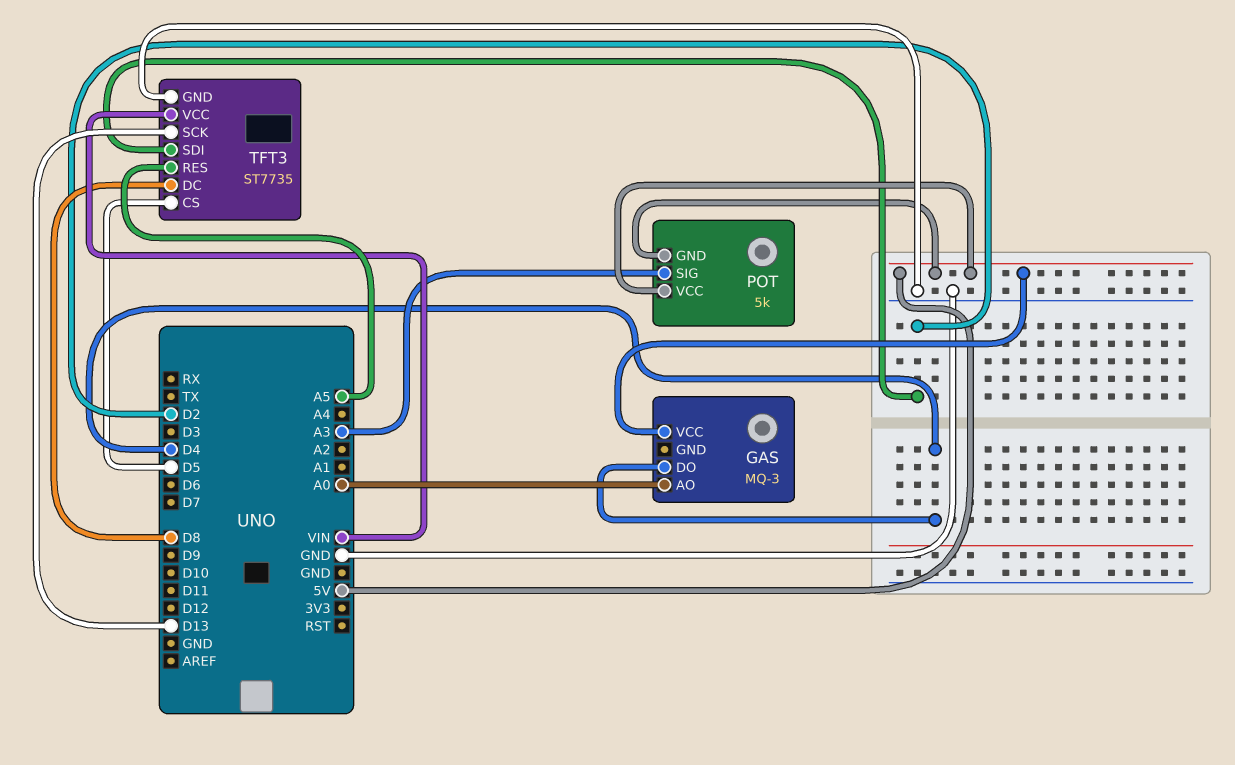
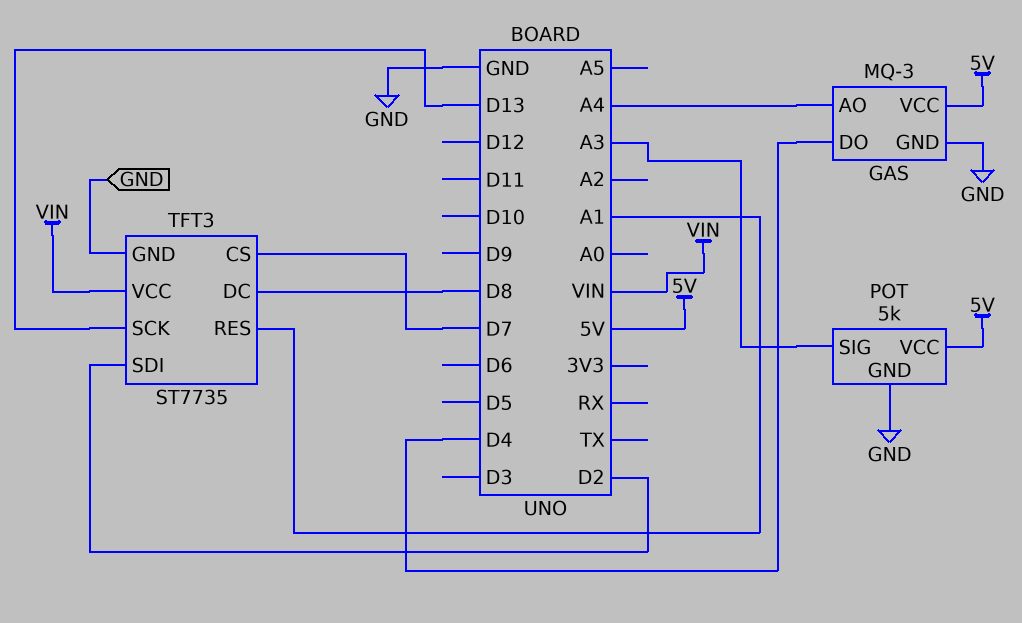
GAS pin AO: A0 -> A4
GAS pin GND: none -> GND
POT pin GND: 5V -> GND
TFT3 pin CS: D5 -> D7
TFT3 pin RES: A5 -> A1

